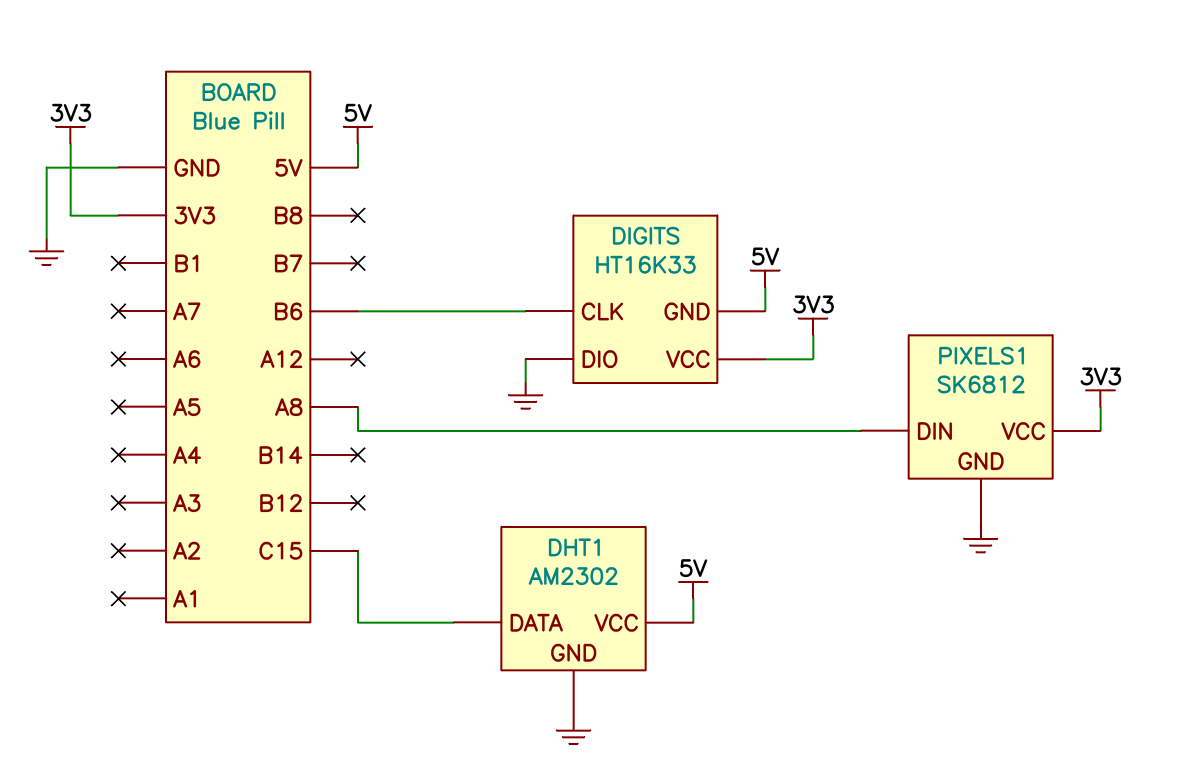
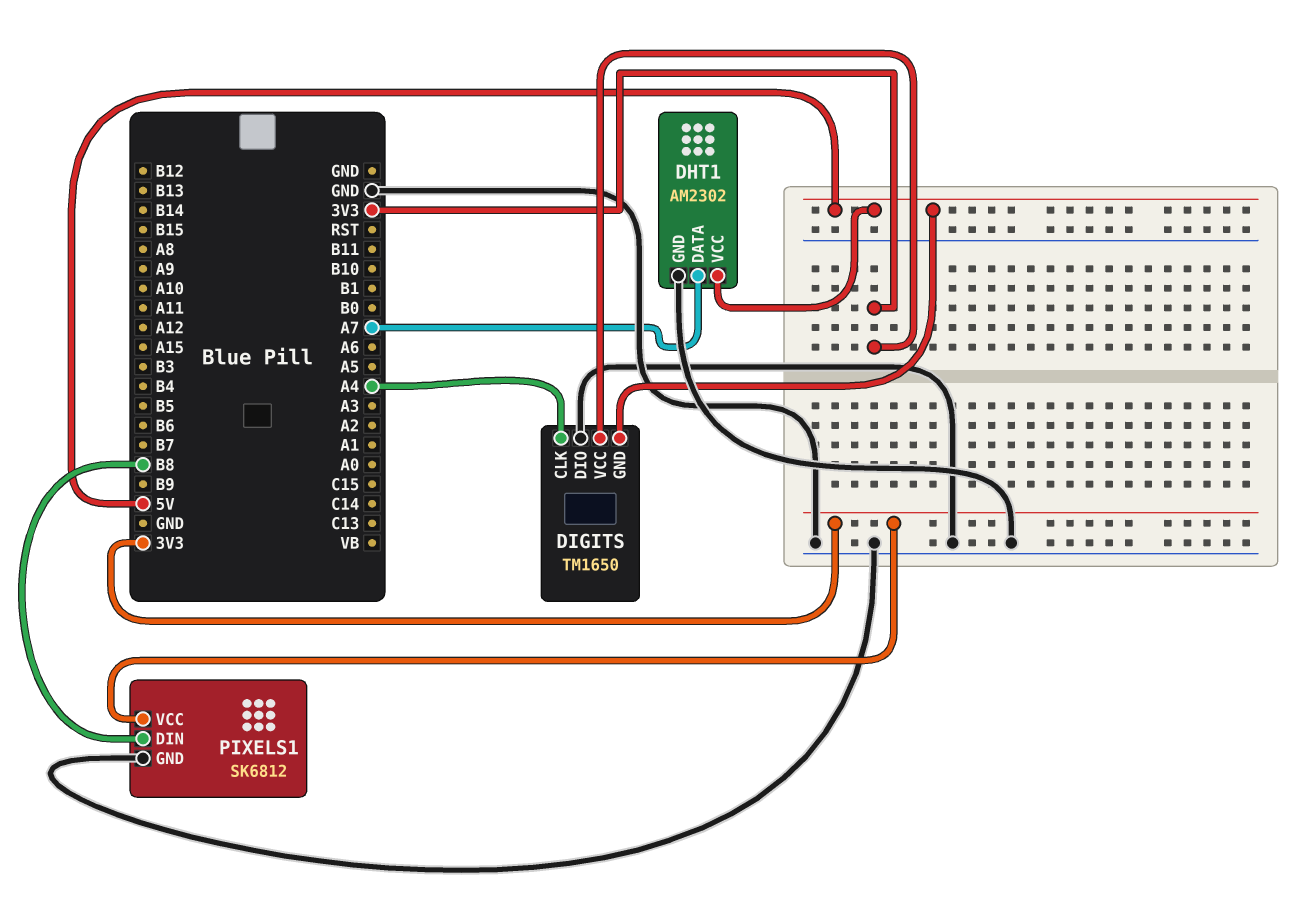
DHT1 pin DATA: C15 -> A7
DIGITS: HT16K33 -> TM1650
DIGITS pin CLK: B6 -> A4
PIXELS1 pin DIN: A8 -> B8

